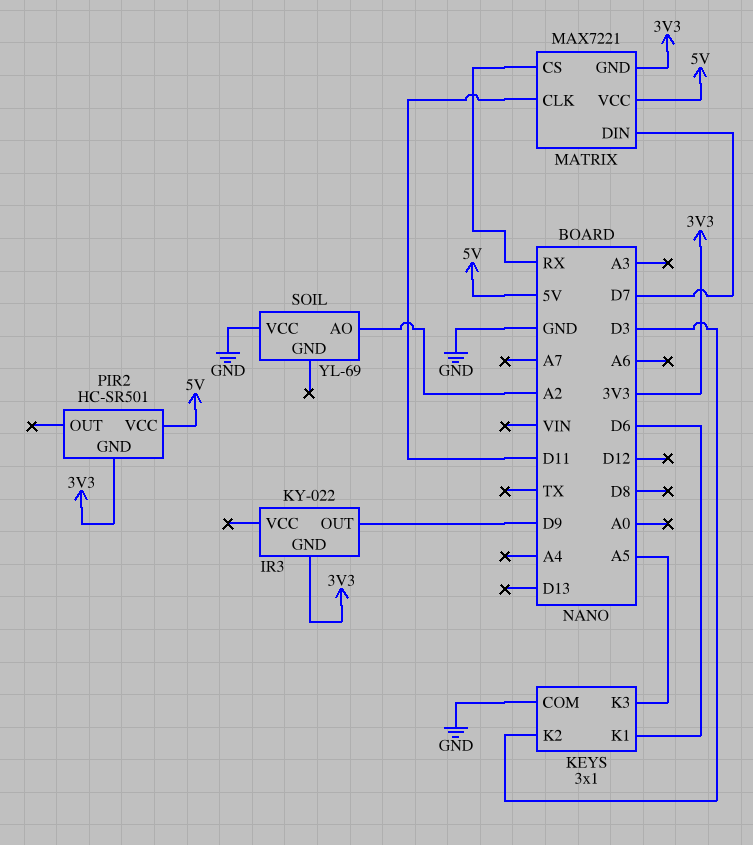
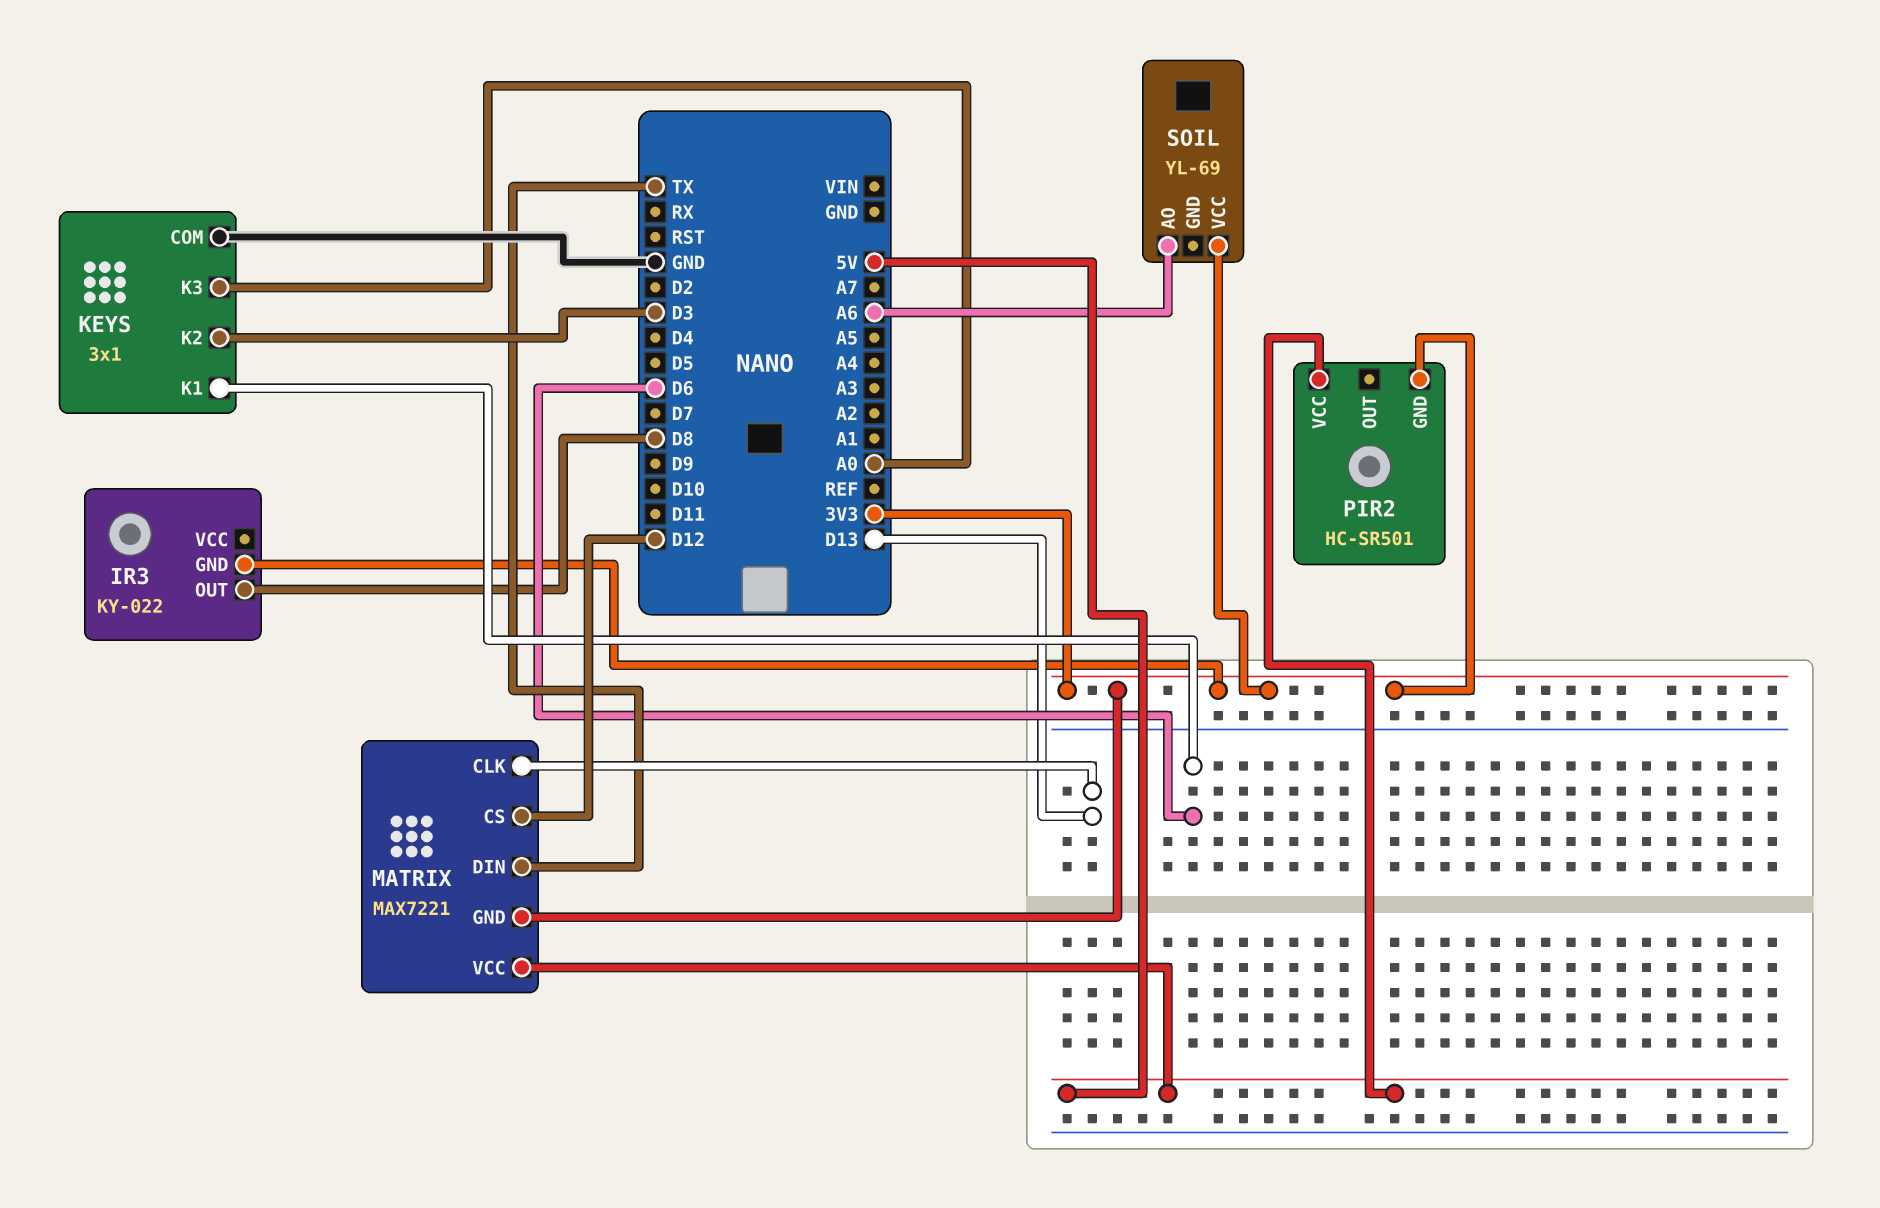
IR3 pin OUT: D9 -> D8
KEYS pin K3: A5 -> A0
MATRIX pin CLK: D11 -> D13
MATRIX pin CS: RX -> D12
MATRIX pin DIN: D7 -> TX
SOIL pin AO: A2 -> A6
SOIL pin VCC: GND -> 3V3

